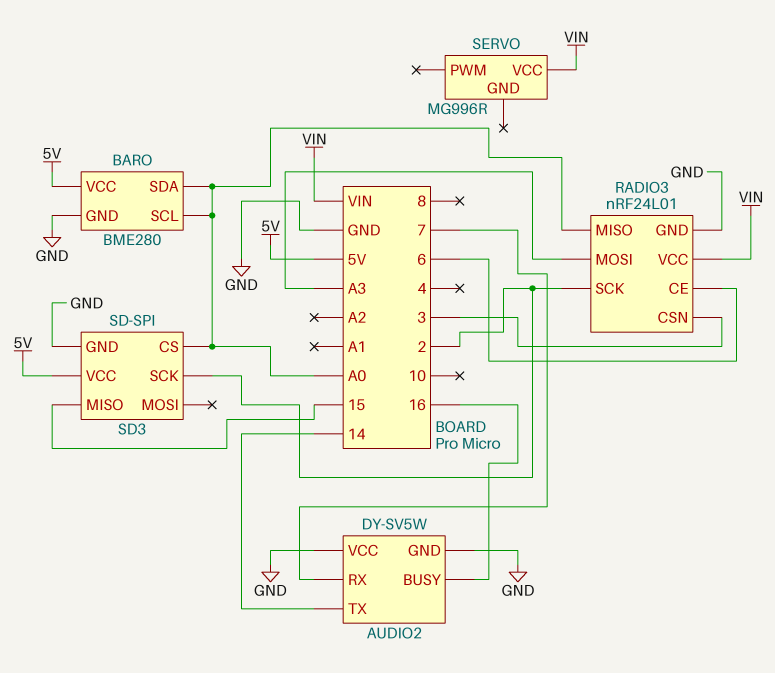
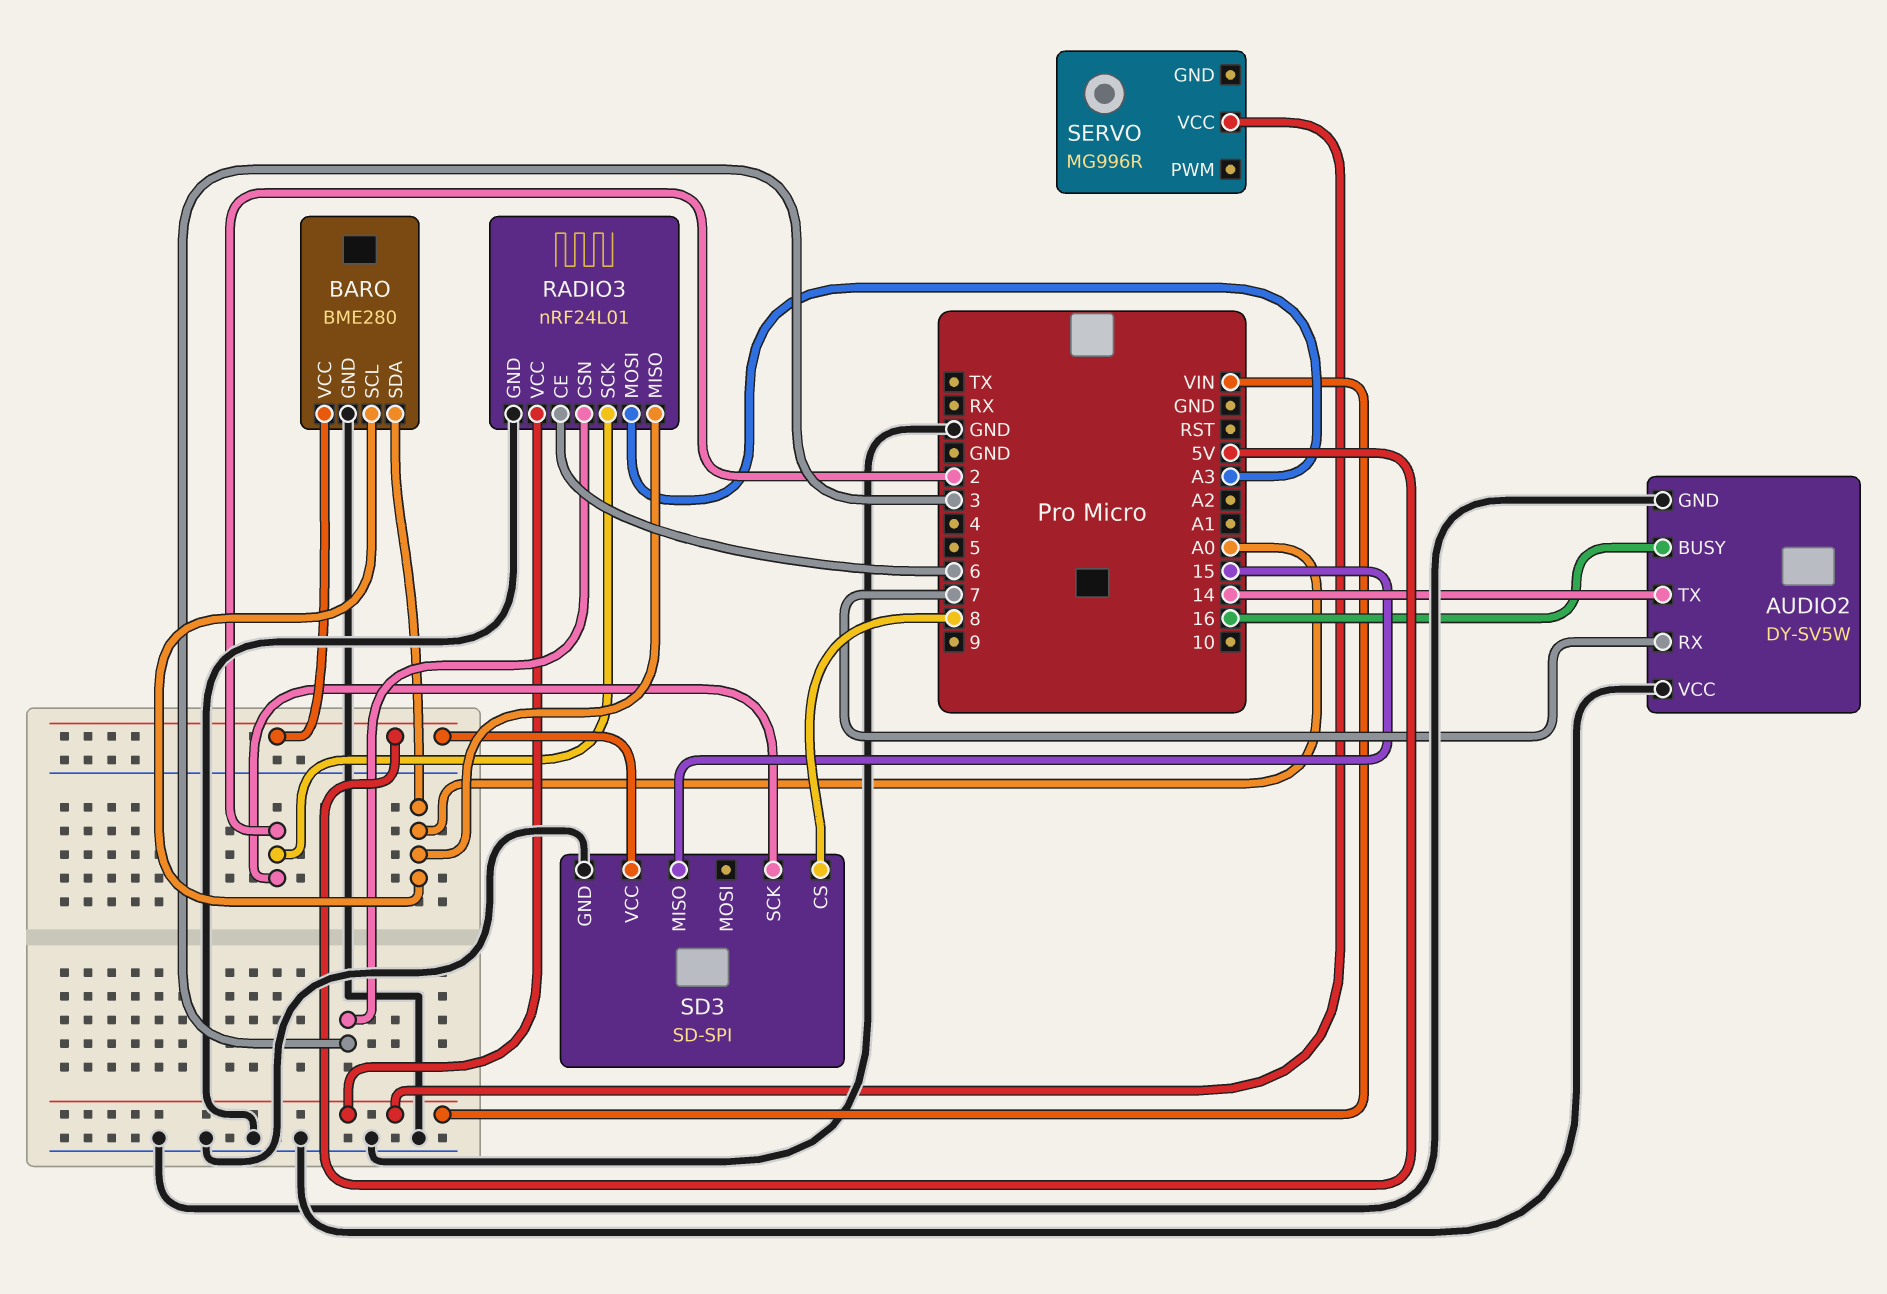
SD3 pin CS: A0 -> 8

